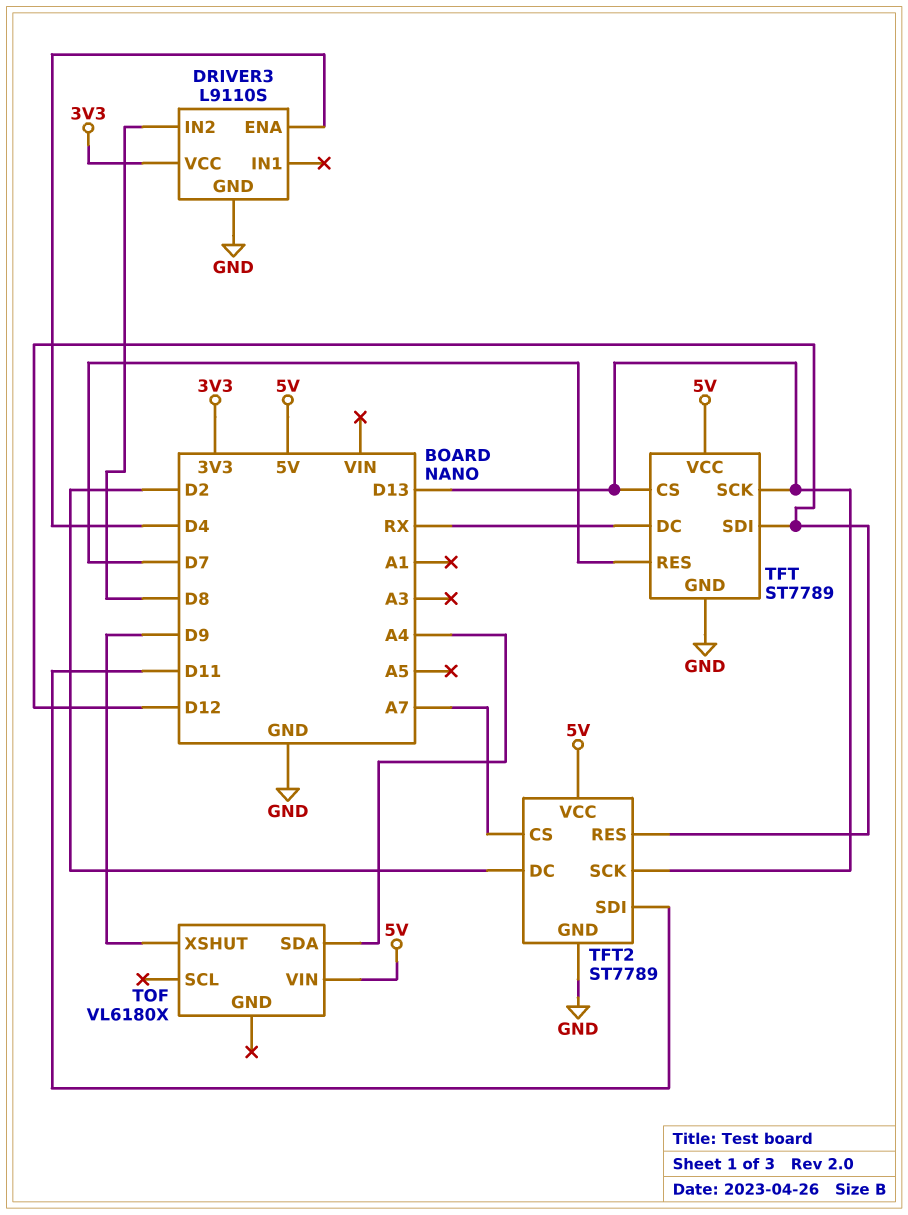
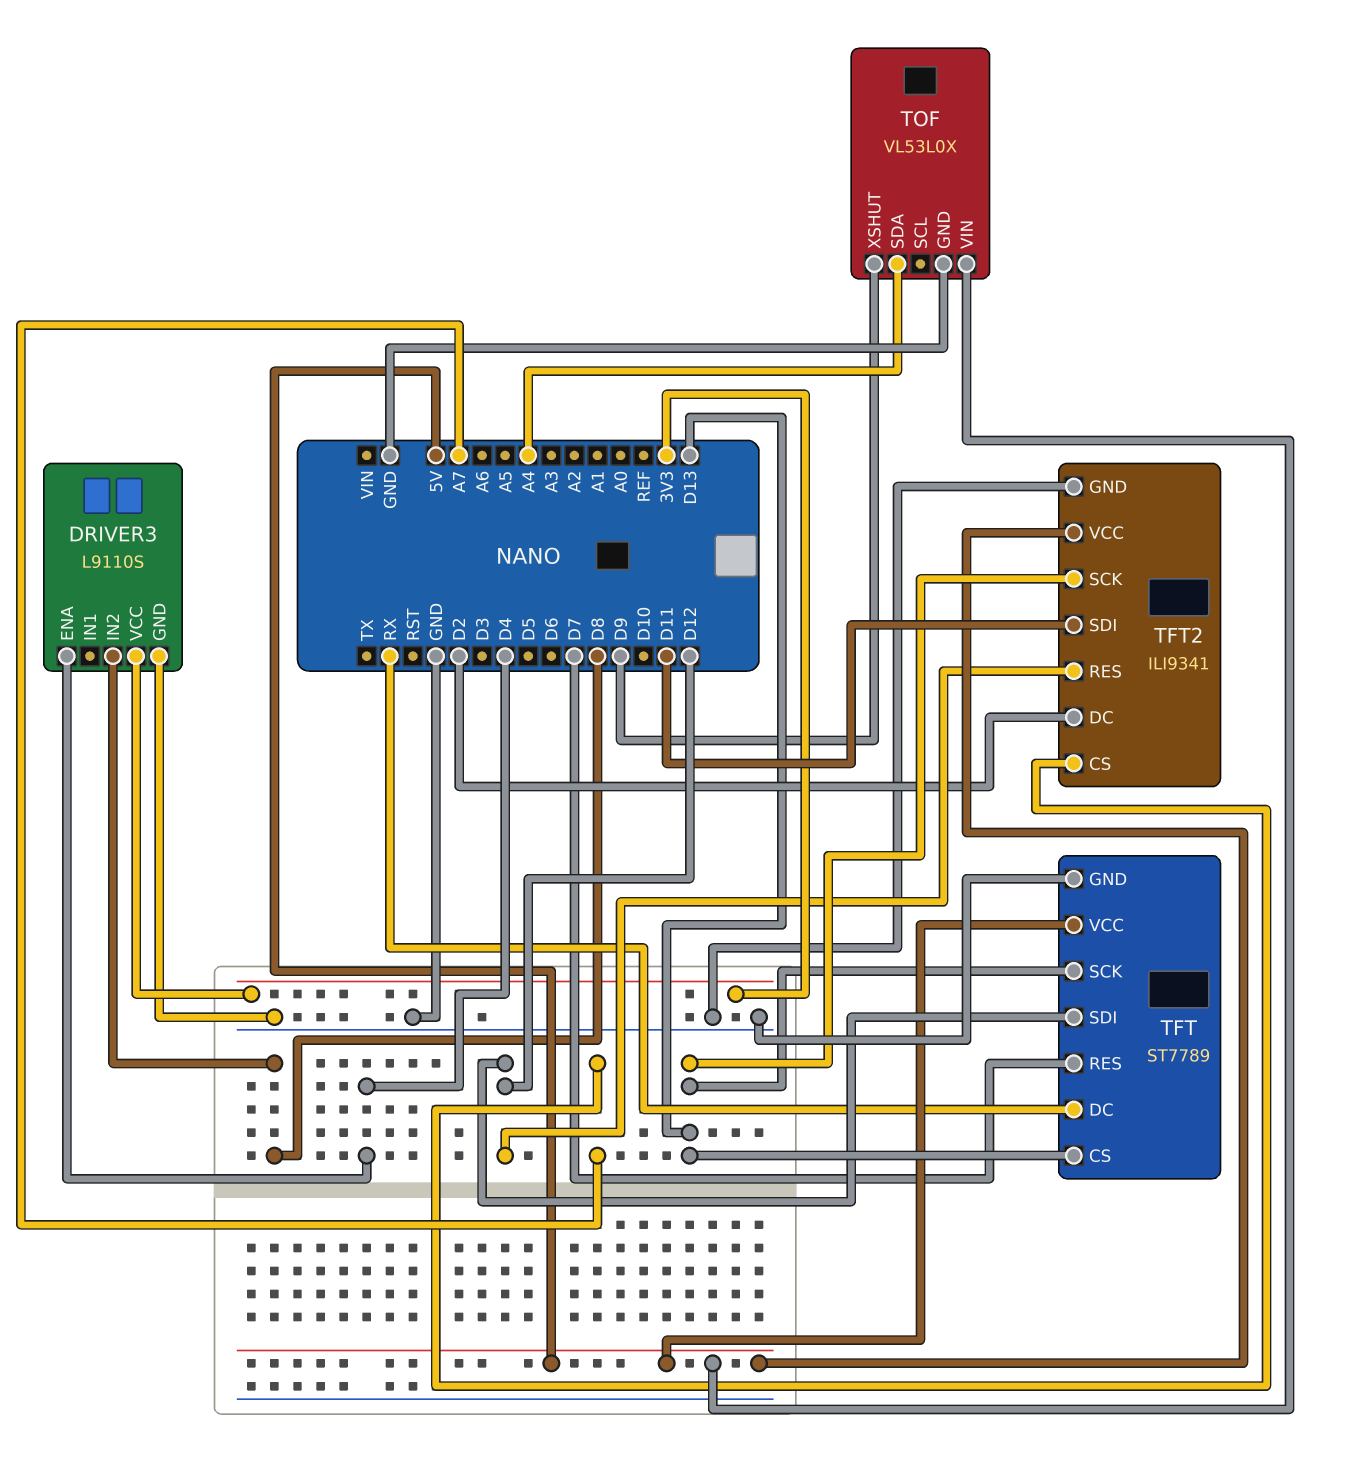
TFT2: ST7789 -> ILI9341
TOF: VL6180X -> VL53L0X
TOF pin GND: none -> GND

